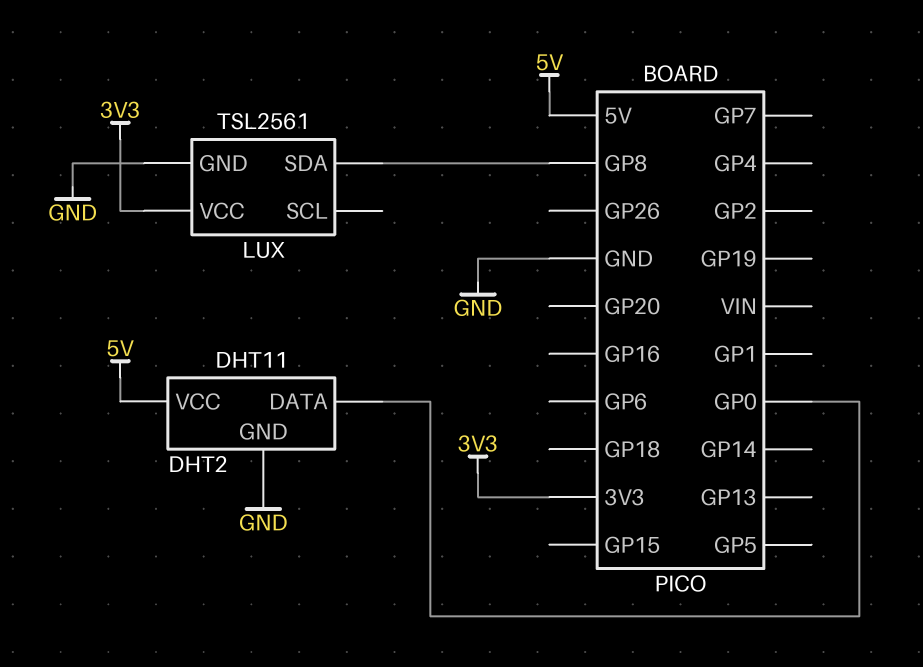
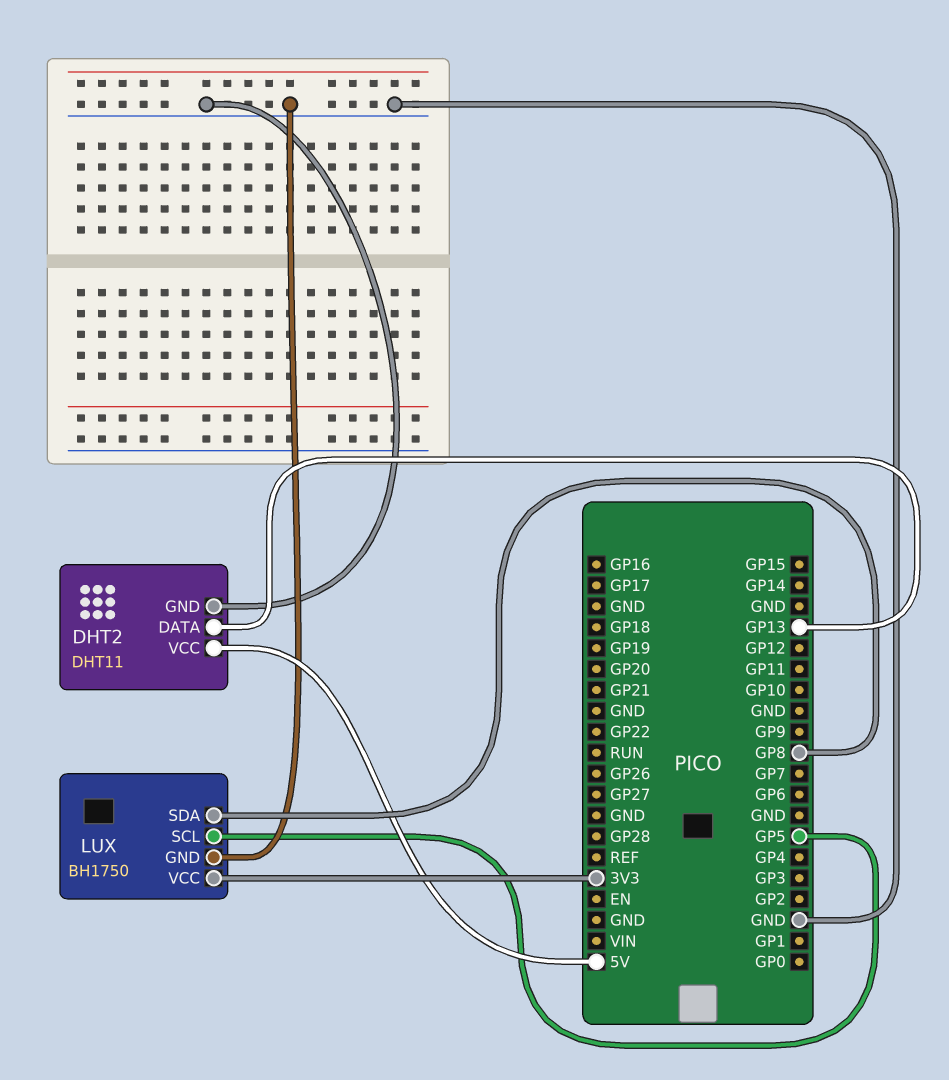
DHT2 pin DATA: GP0 -> GP13
LUX: TSL2561 -> BH1750
LUX pin SCL: none -> GP5

